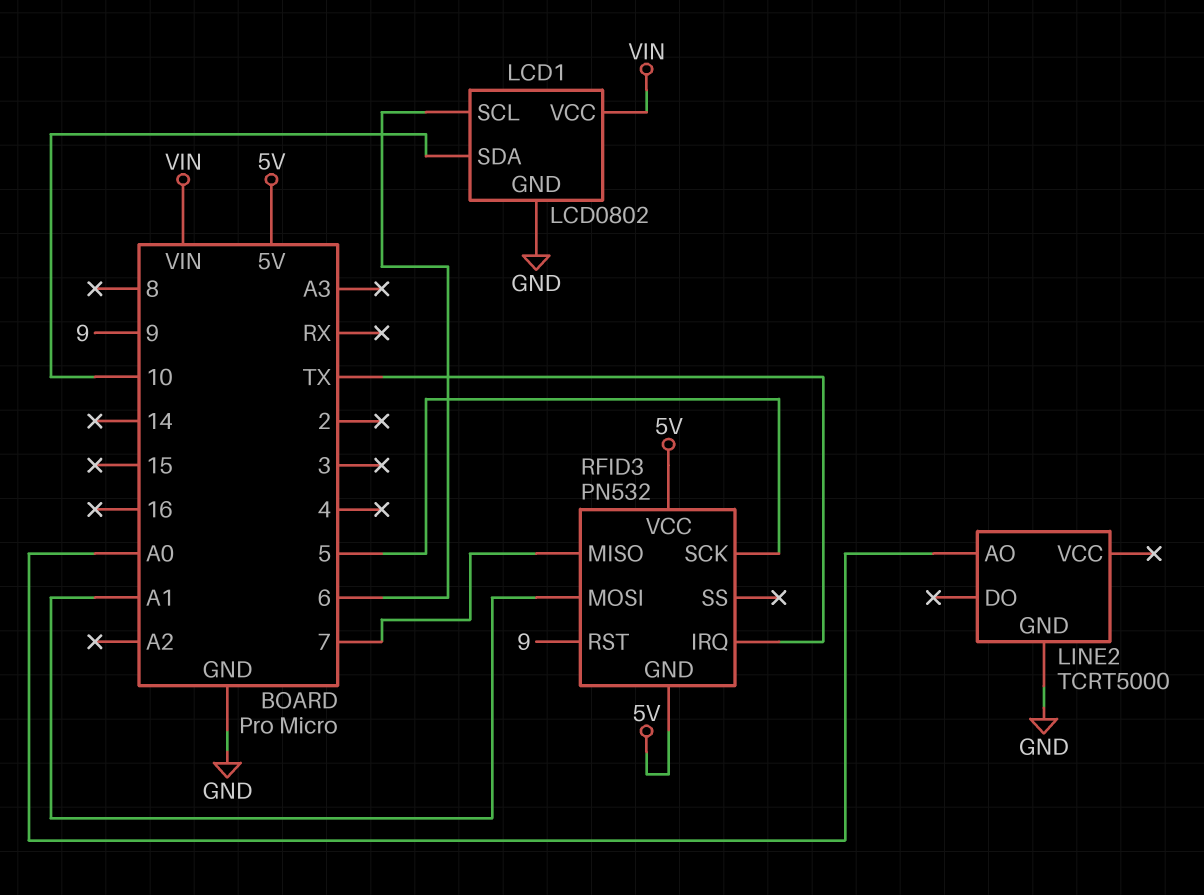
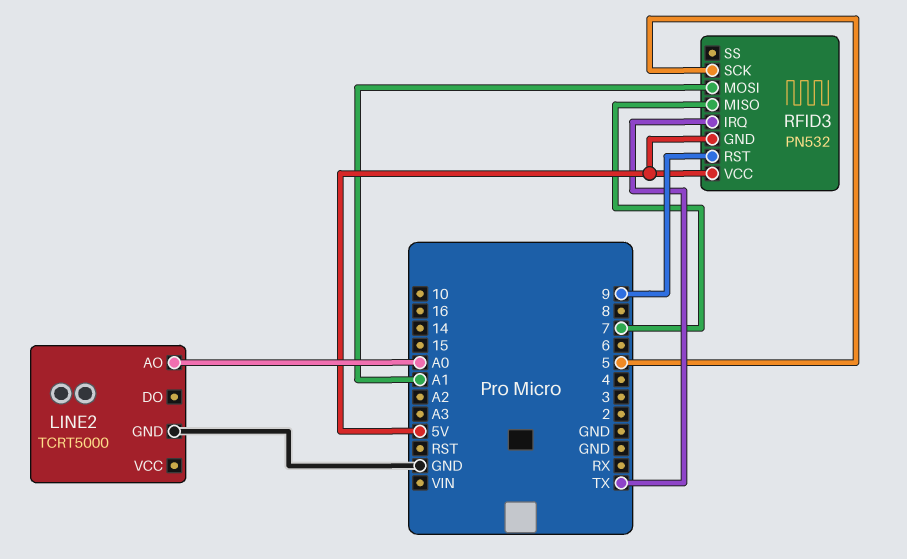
LCD1: LCD0802 -> none
LCD1 pin GND: GND -> none
LCD1 pin SCL: 6 -> none
LCD1 pin SDA: 10 -> none
LCD1 pin VCC: VIN -> none

